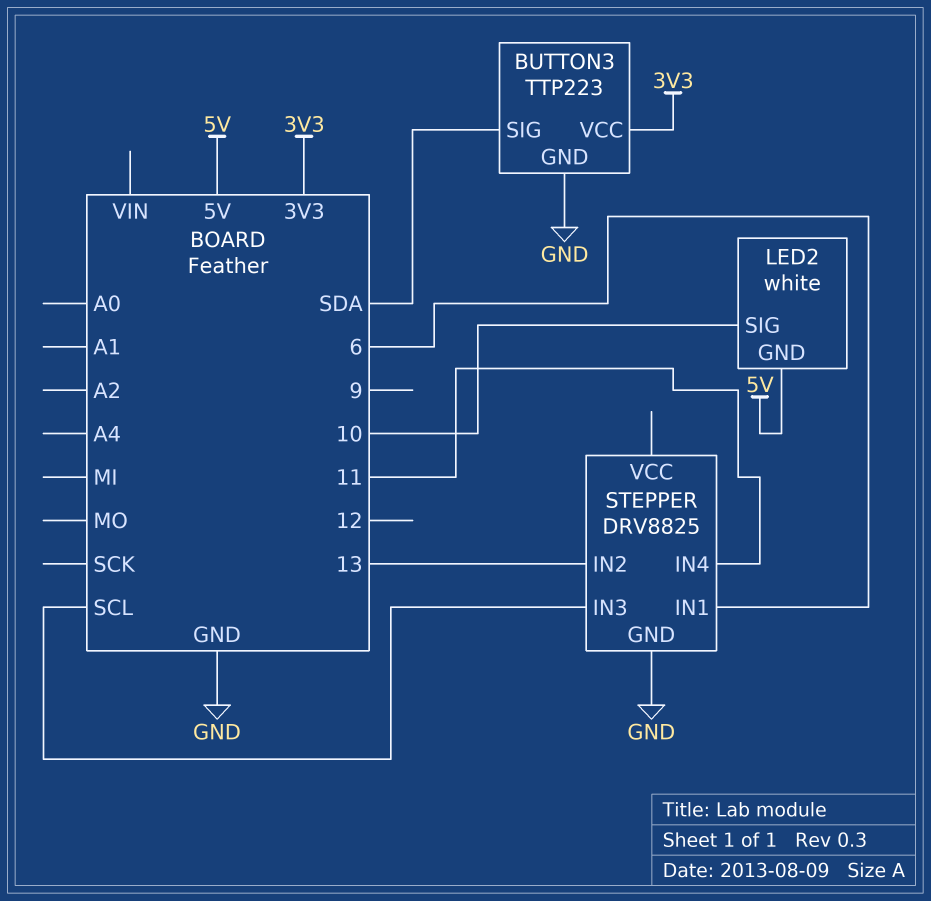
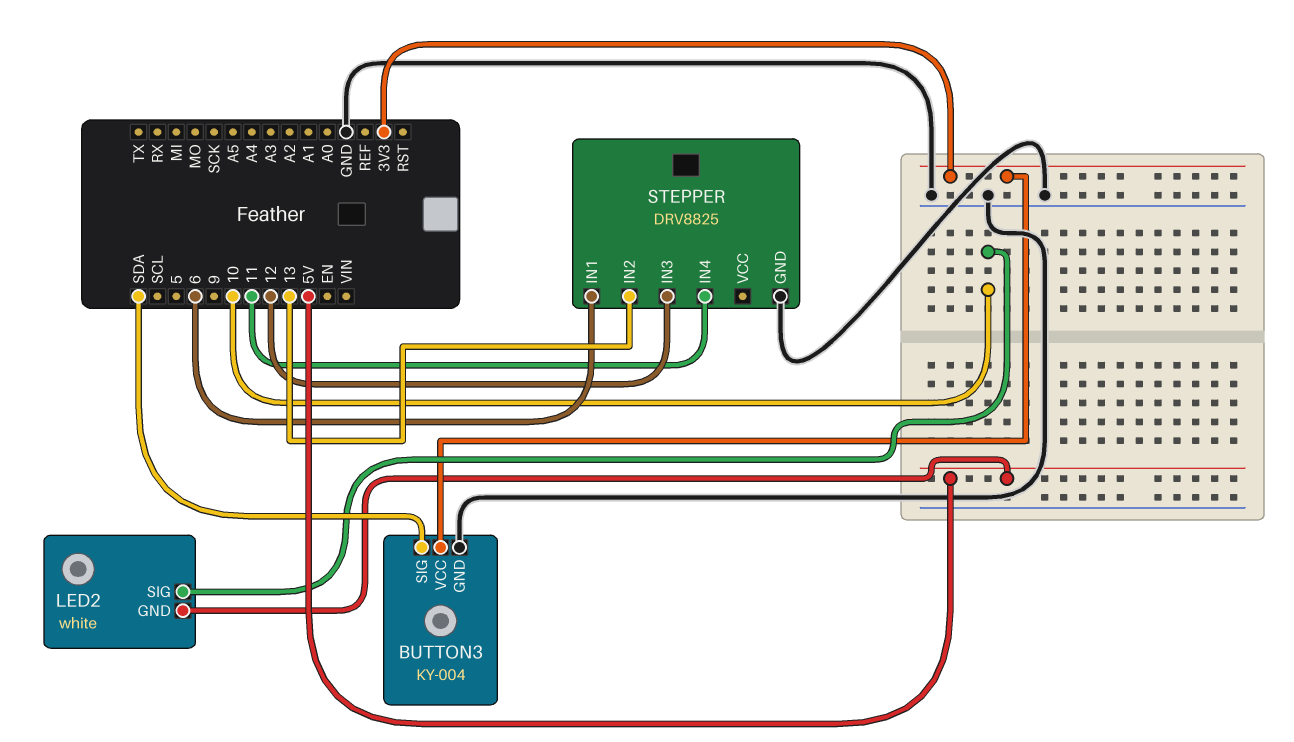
BUTTON3: TTP223 -> KY-004
STEPPER pin IN3: SCL -> 12

